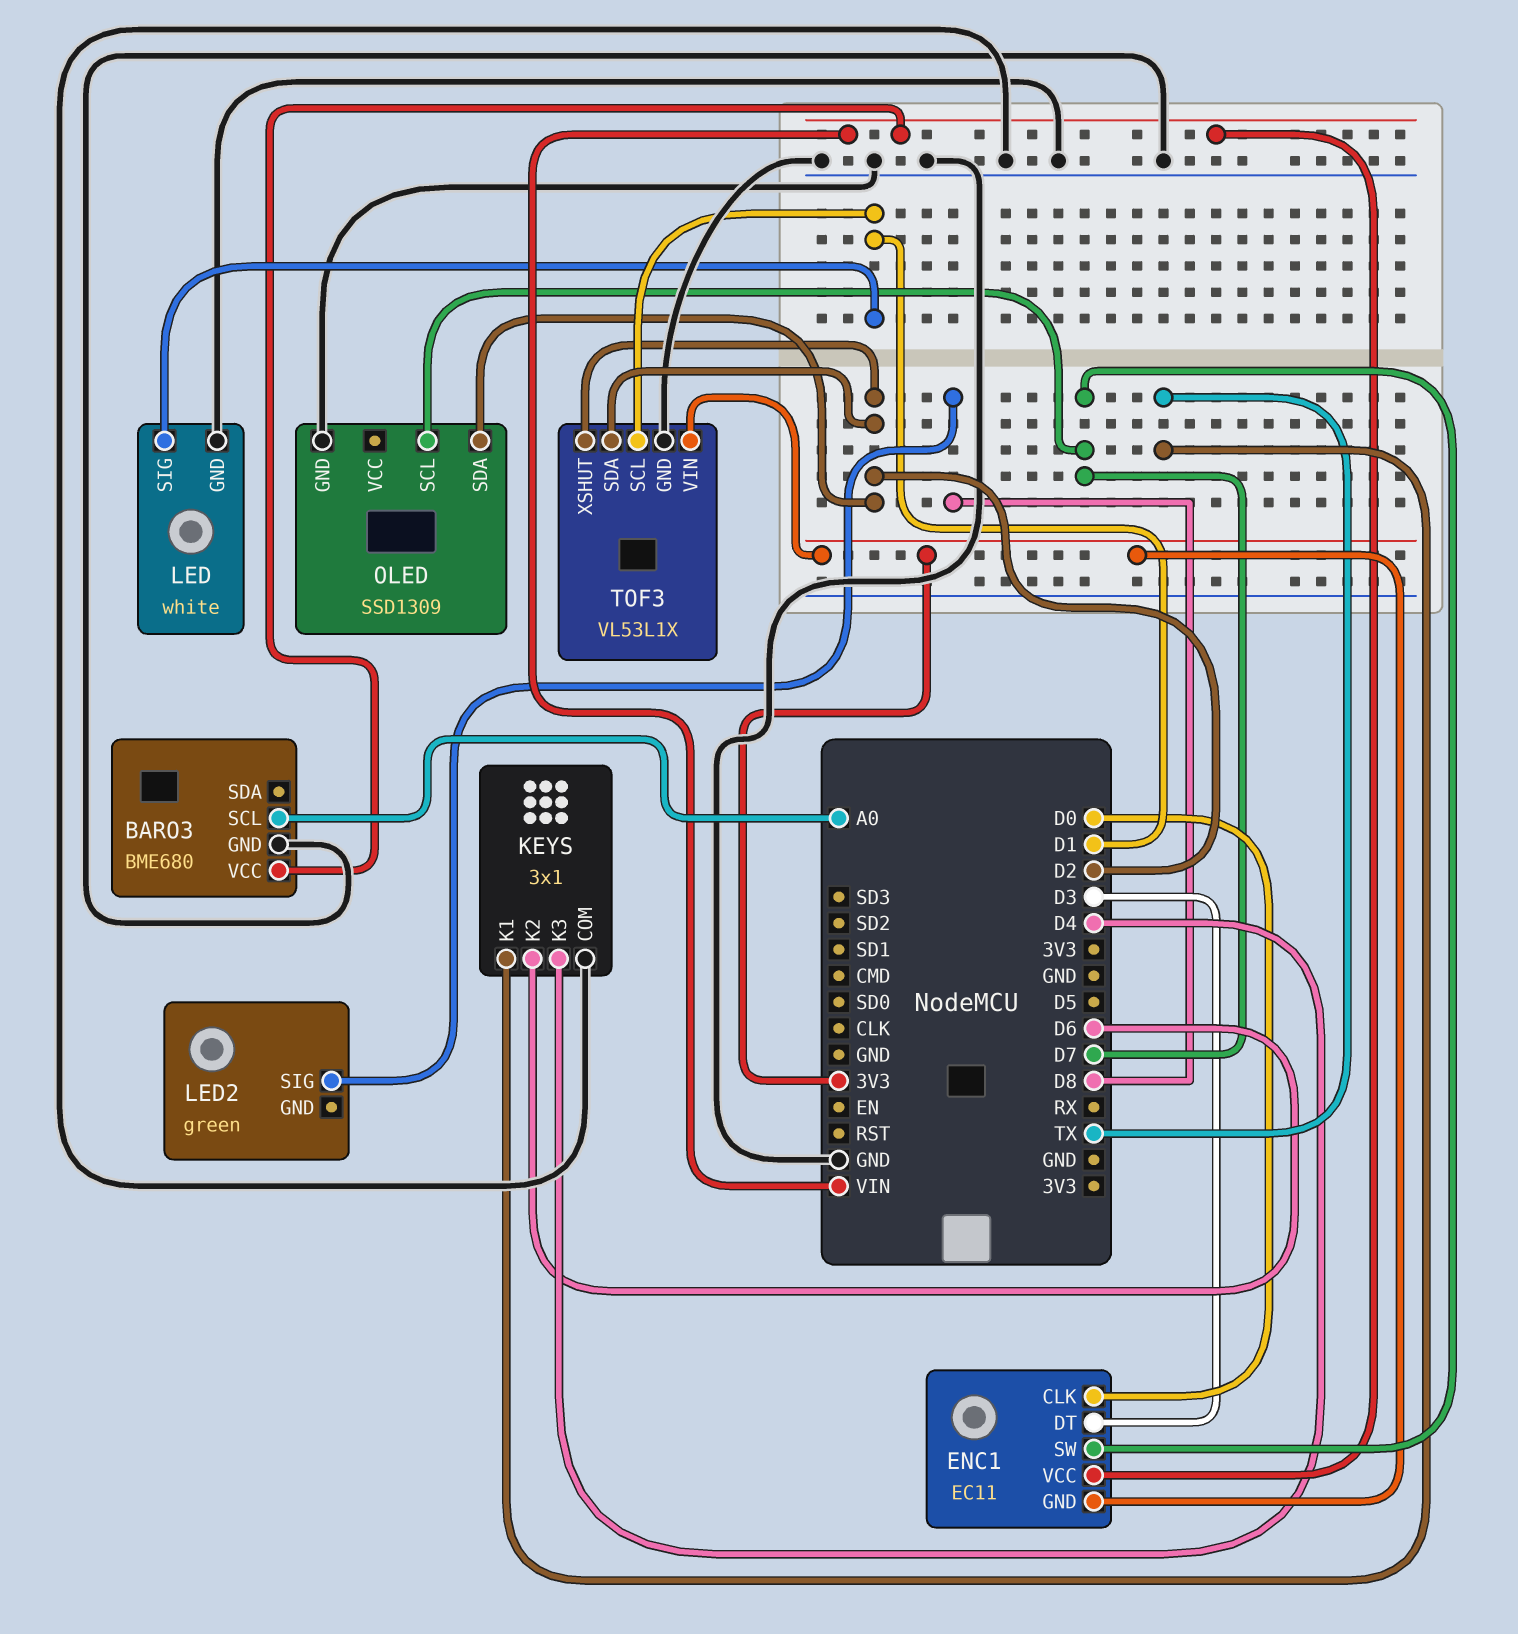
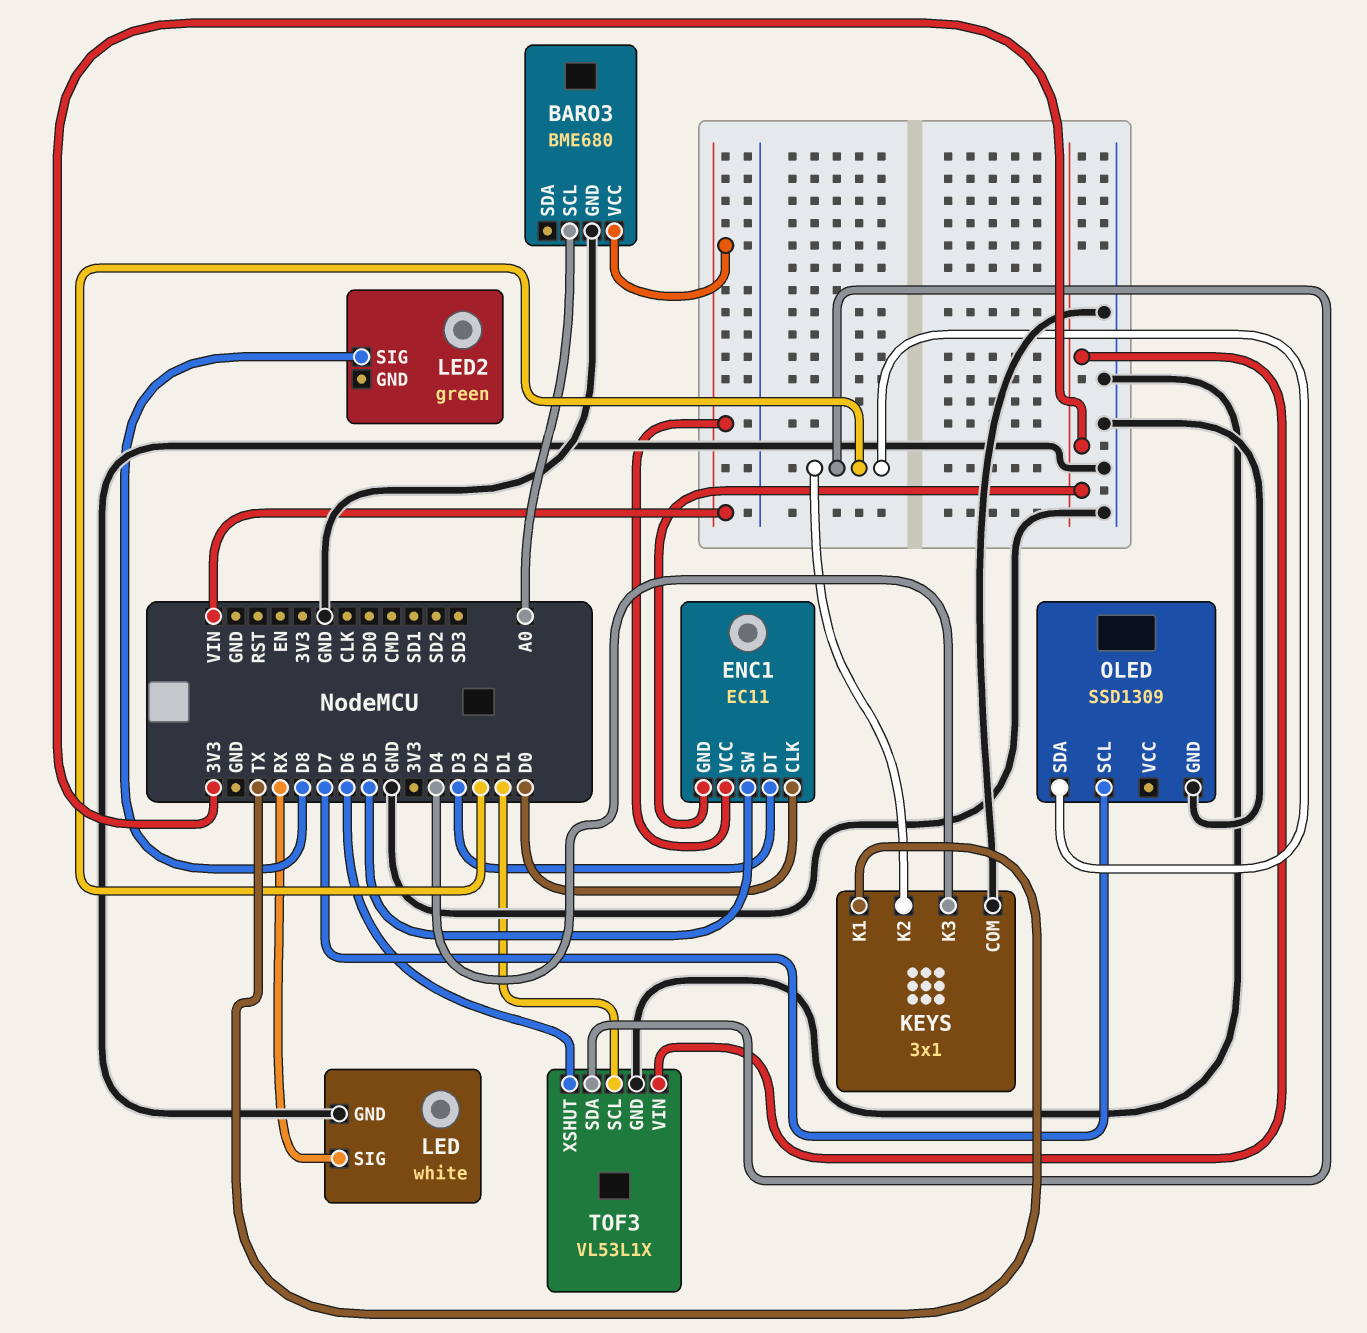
ENC1 pin SW: D7 -> D5
KEYS pin K2: D6 -> D2
LED pin SIG: D1 -> RX
TOF3 pin XSHUT: D2 -> D6

